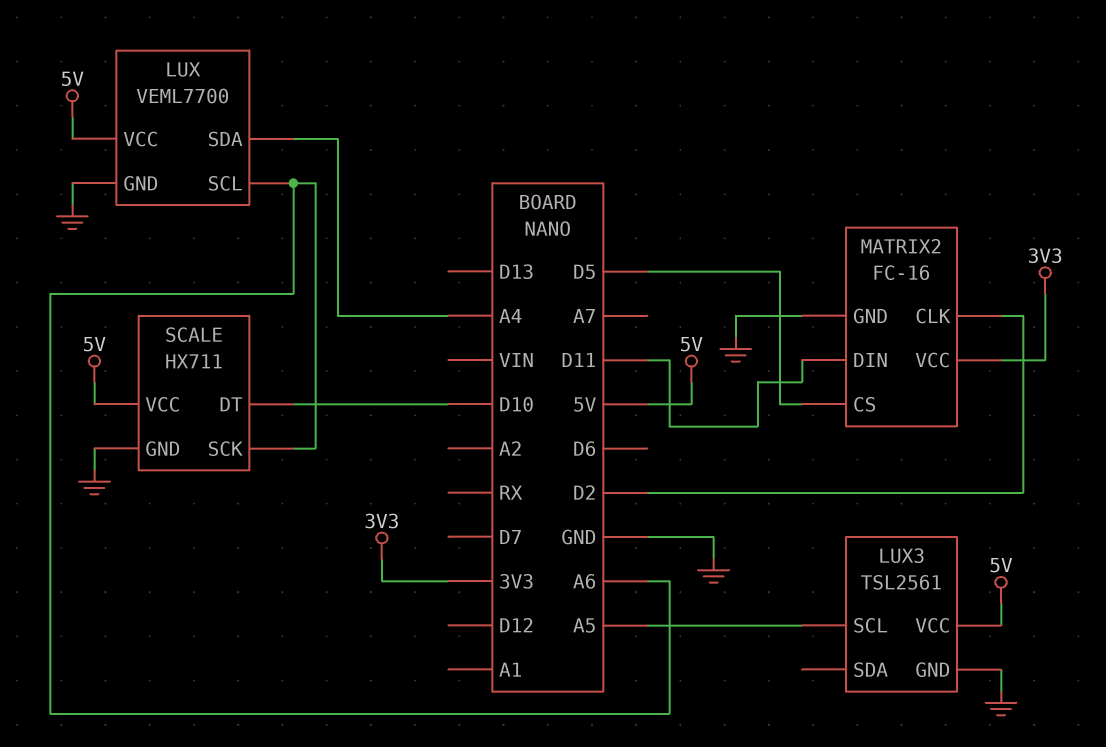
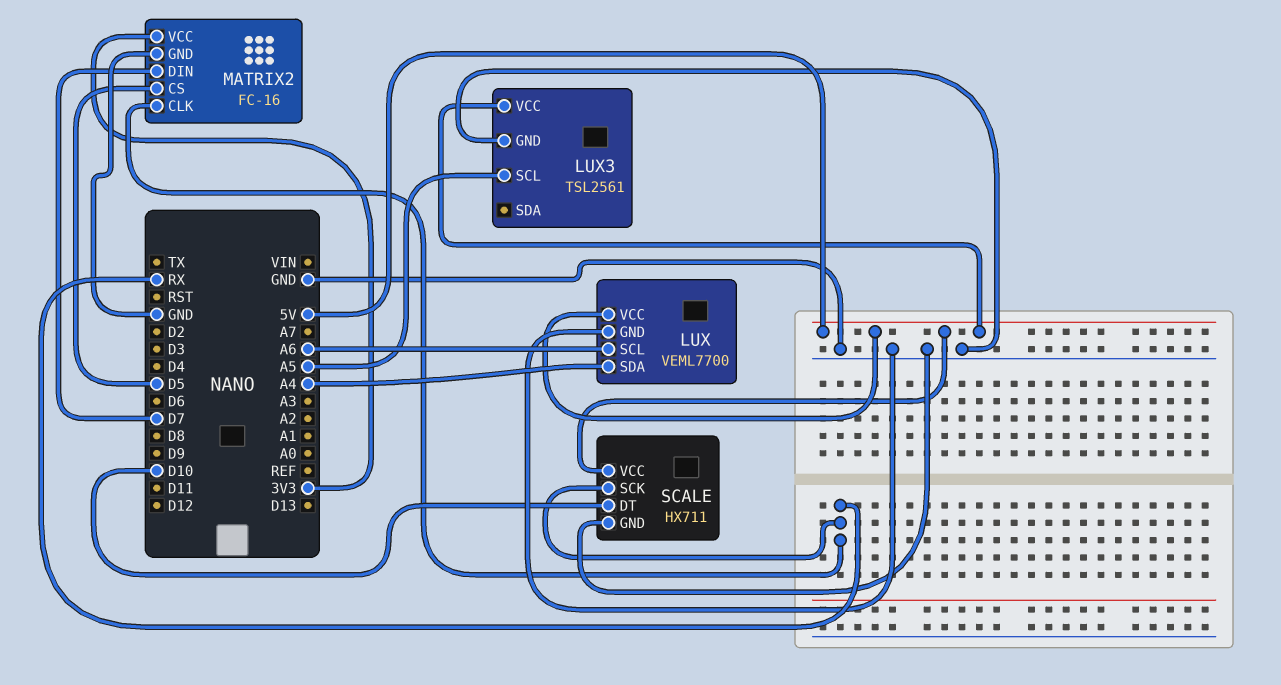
MATRIX2 pin CLK: D2 -> RX
MATRIX2 pin DIN: D11 -> D7
SCALE pin SCK: A6 -> RX

